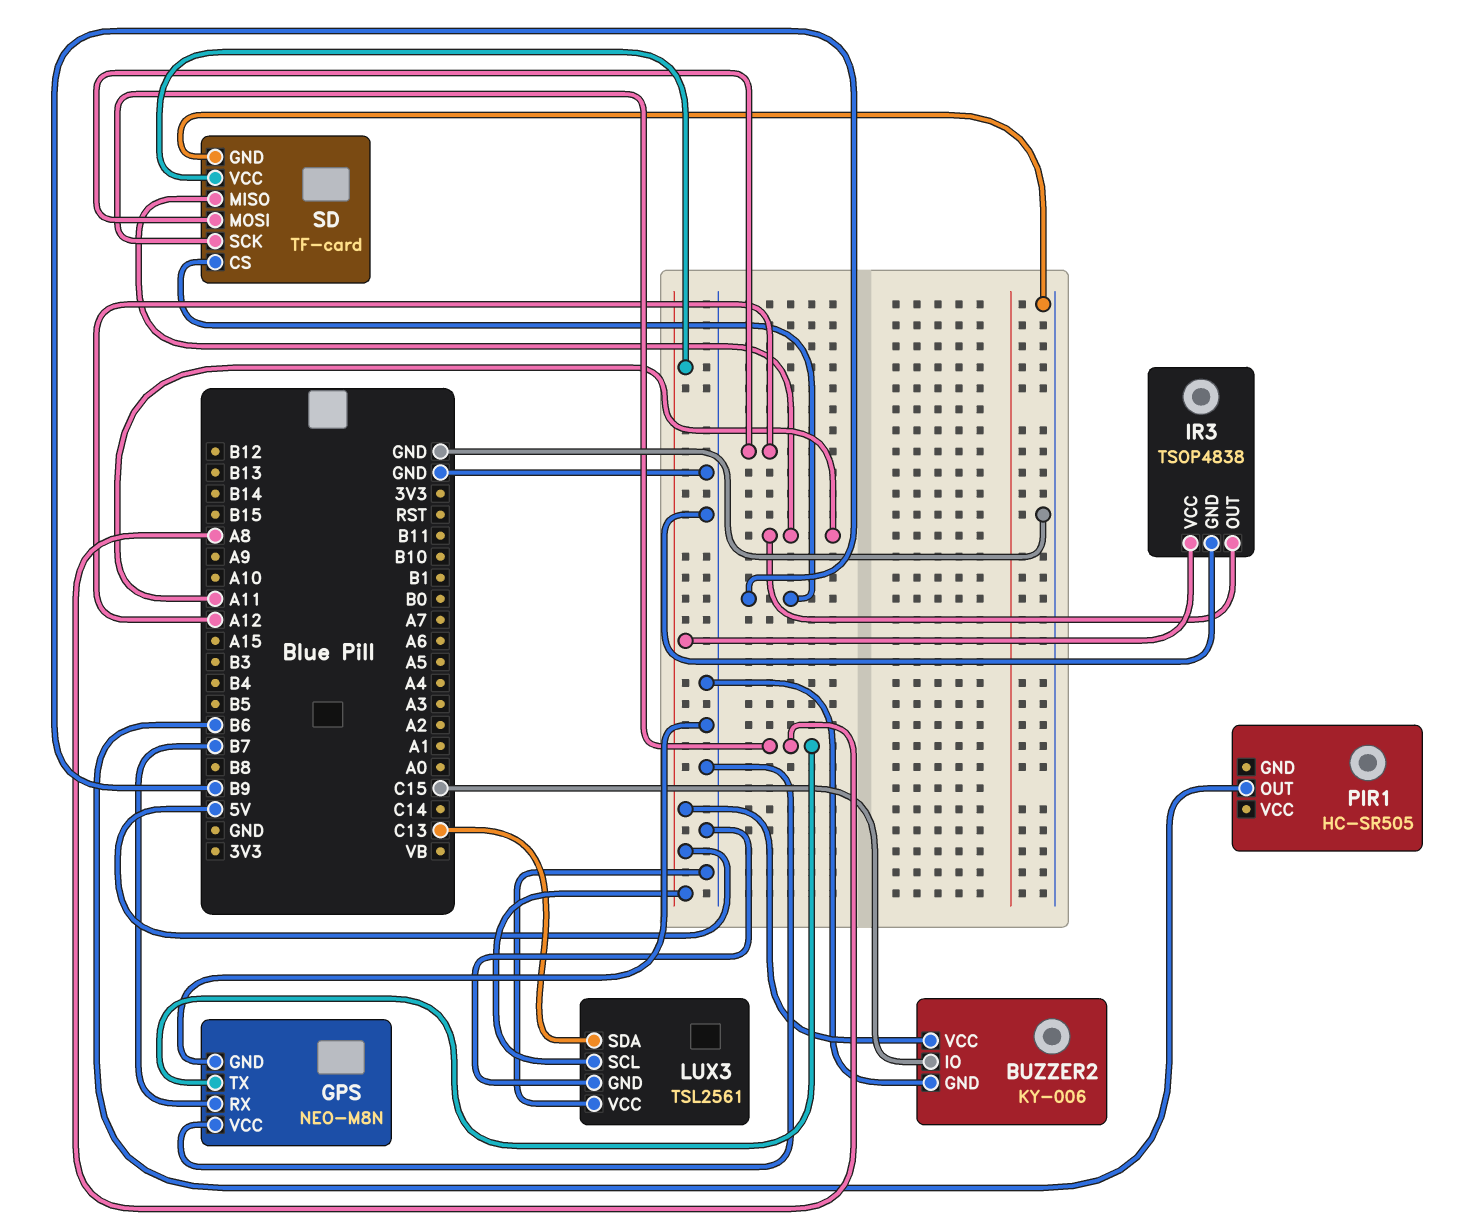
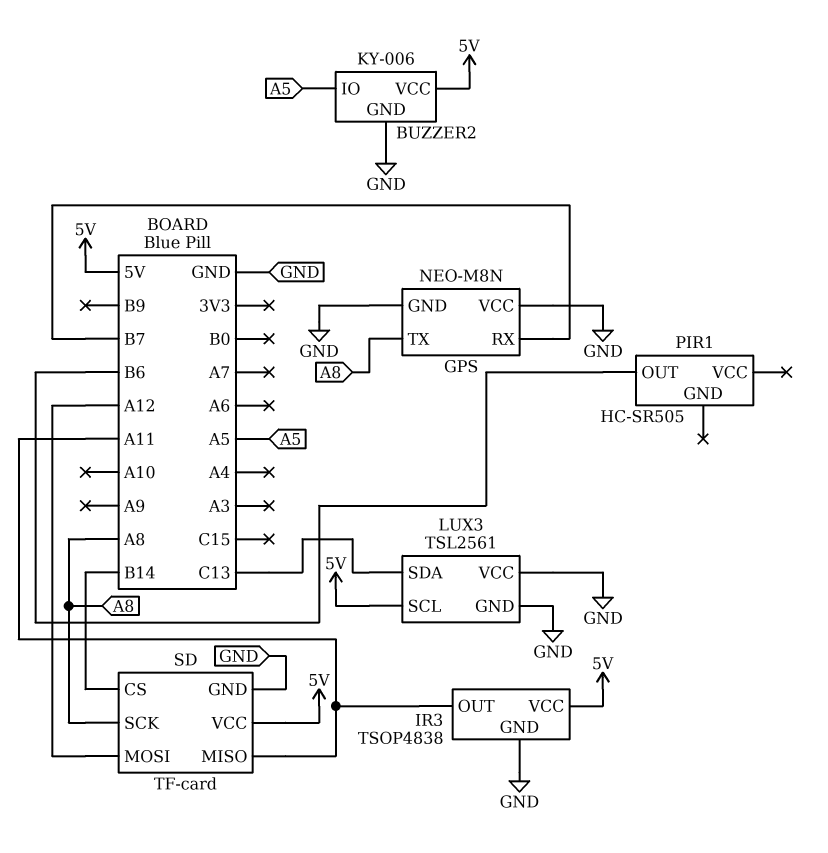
BUZZER2 pin IO: C15 -> A5
SD pin CS: B9 -> B14

